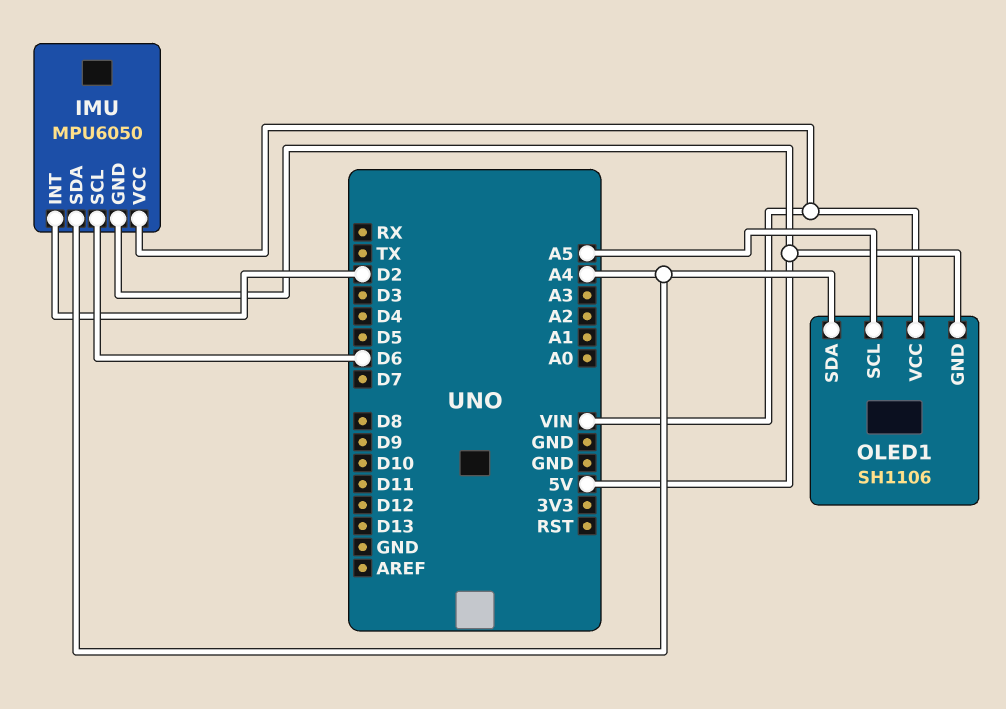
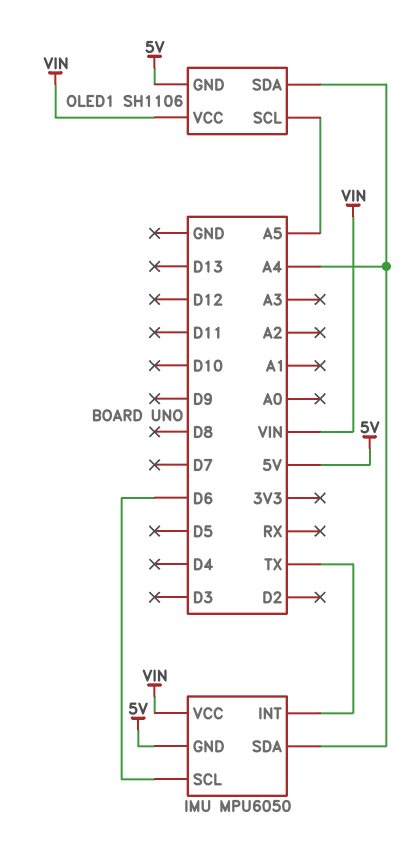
IMU pin INT: D2 -> TX

